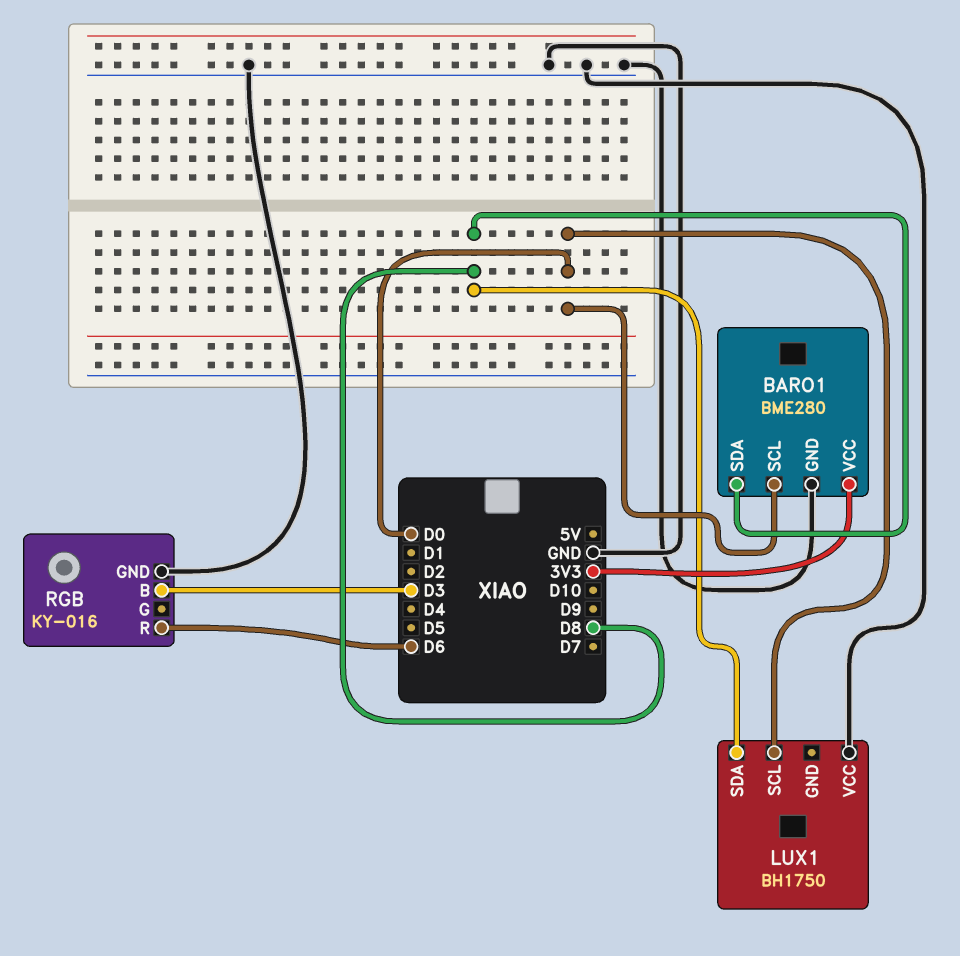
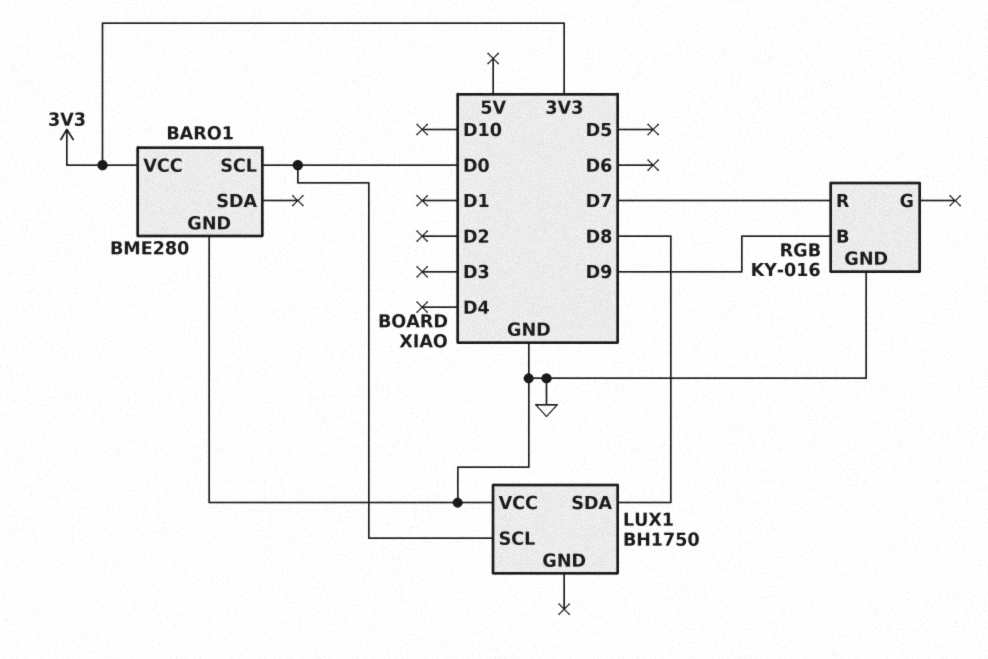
BARO1 pin SDA: D8 -> none
RGB pin B: D3 -> D9
RGB pin R: D6 -> D7

